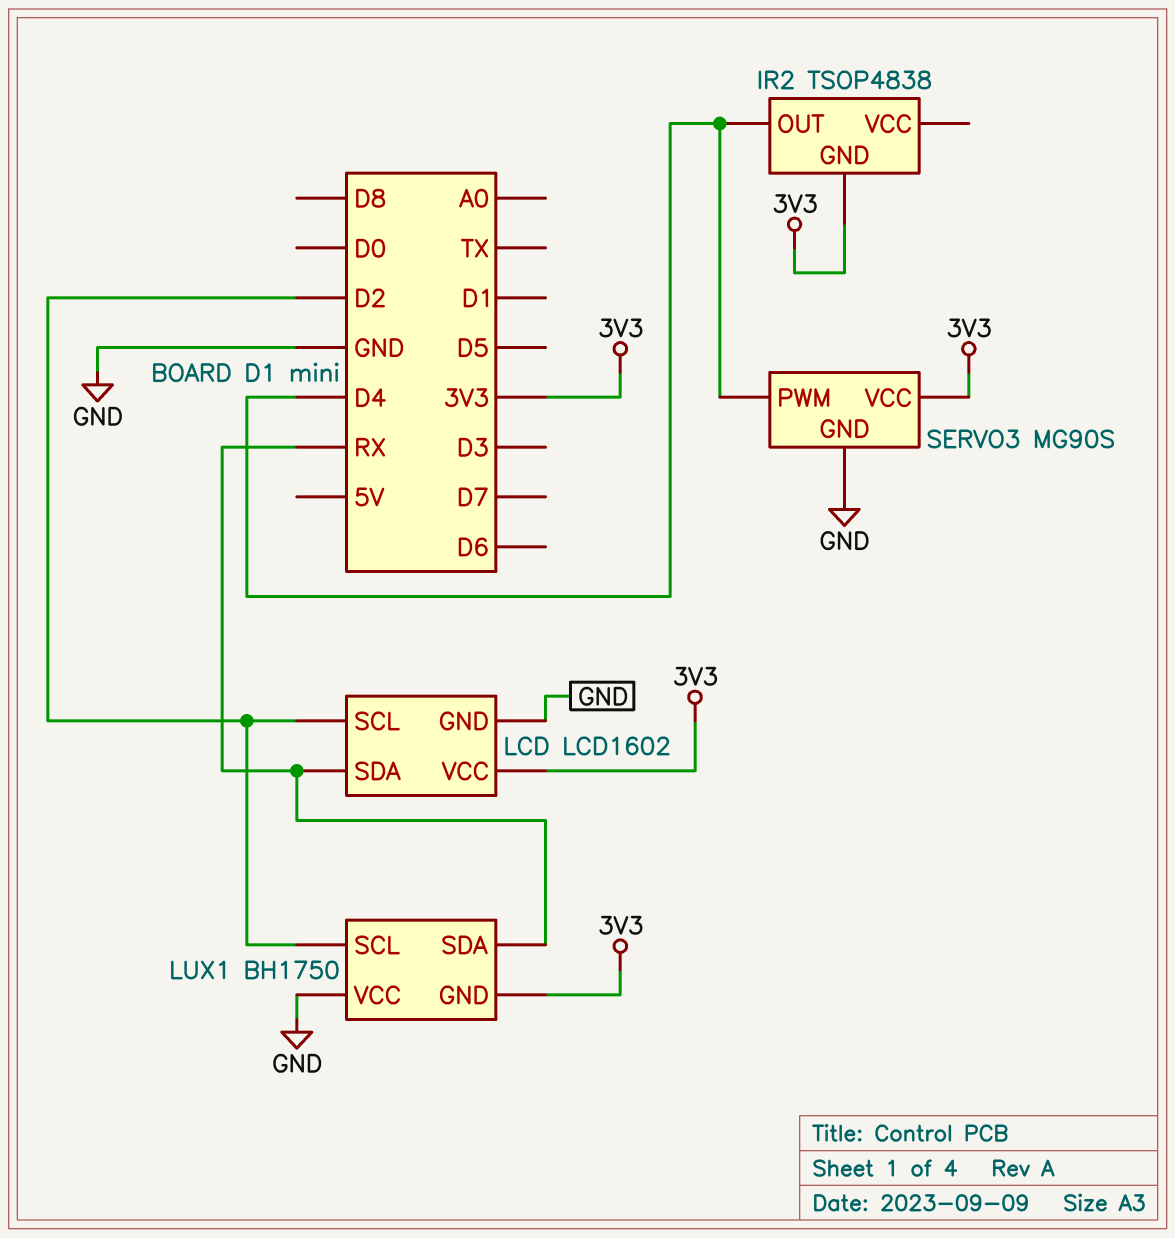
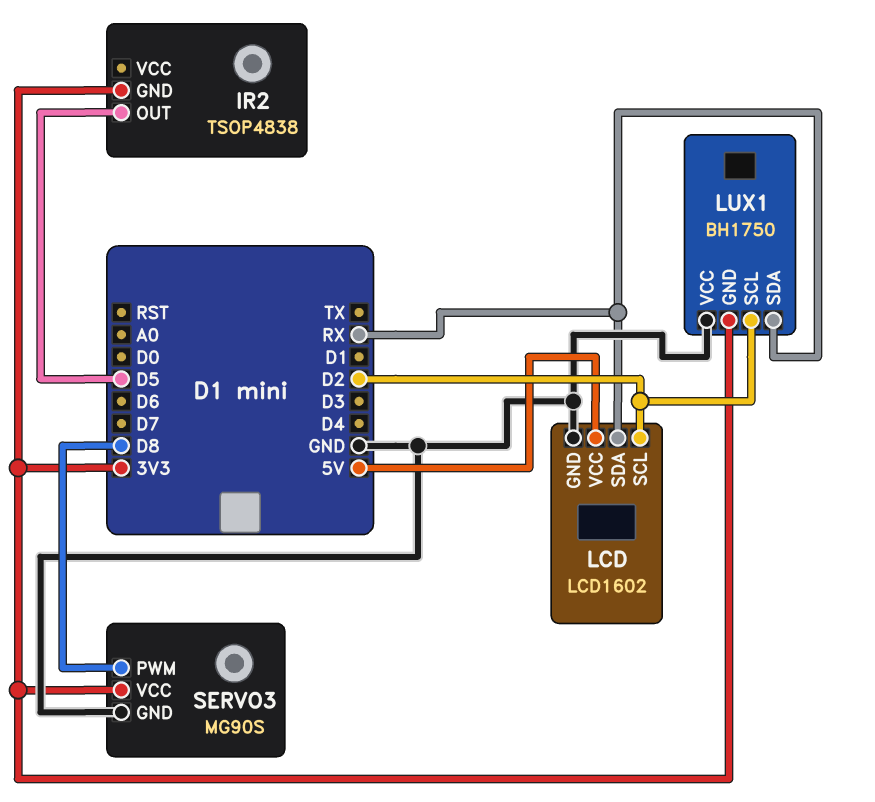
IR2 pin OUT: D4 -> D5
LCD pin VCC: 3V3 -> 5V
SERVO3 pin PWM: D4 -> D8

